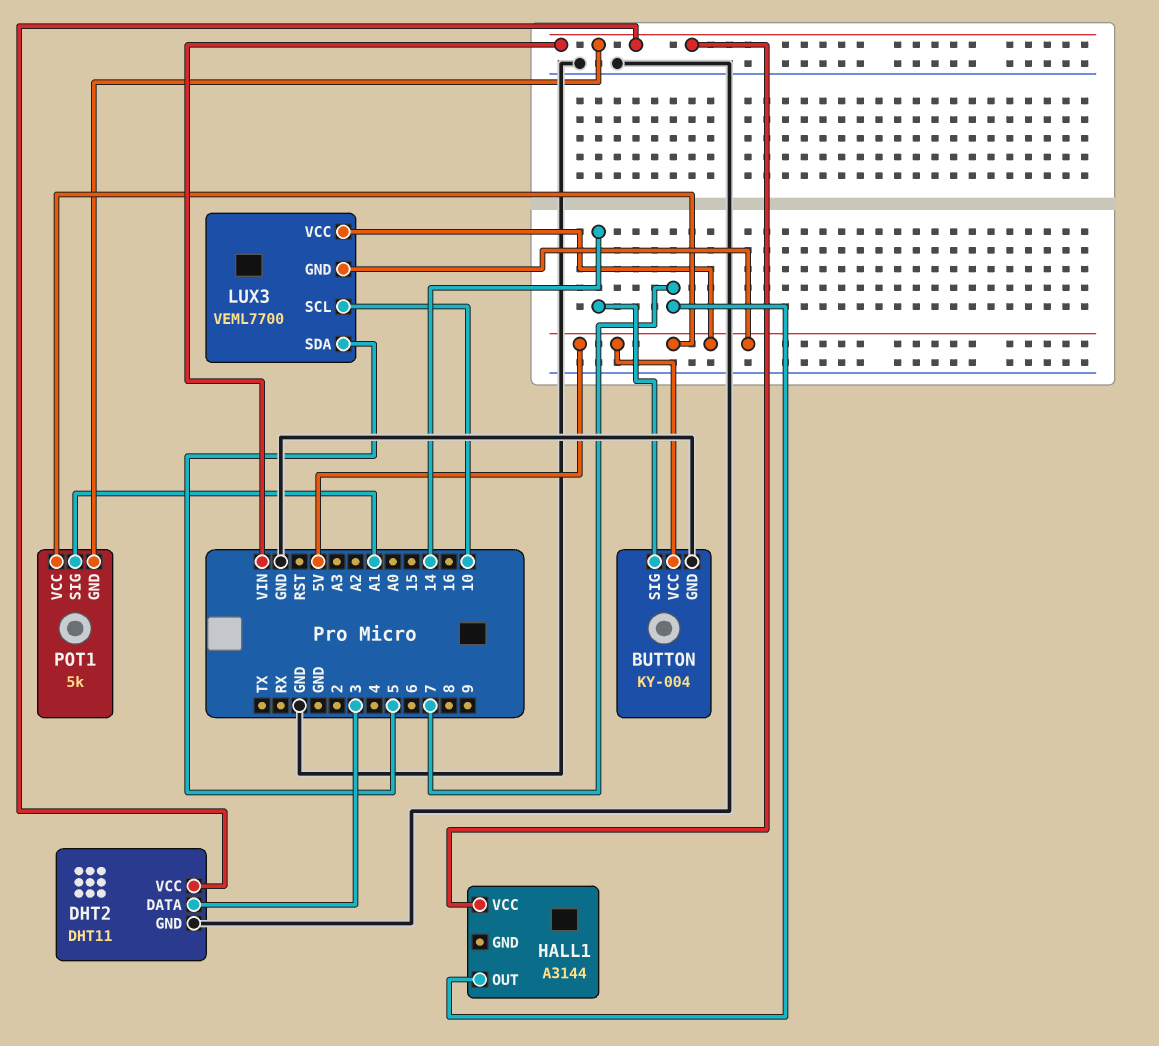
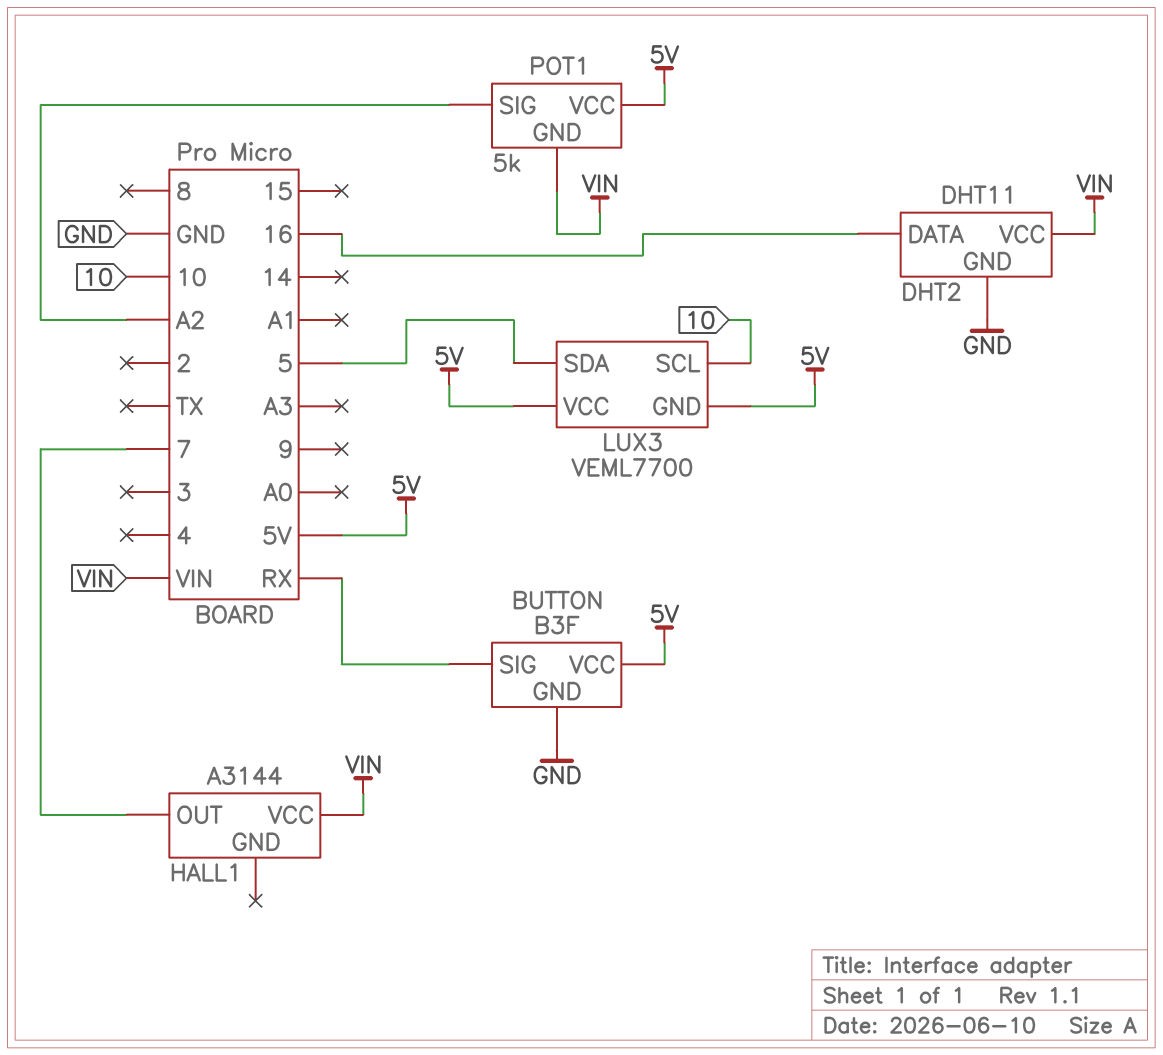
BUTTON: KY-004 -> B3F
BUTTON pin SIG: 14 -> RX
DHT2 pin DATA: 3 -> 16
POT1 pin SIG: A1 -> A2

